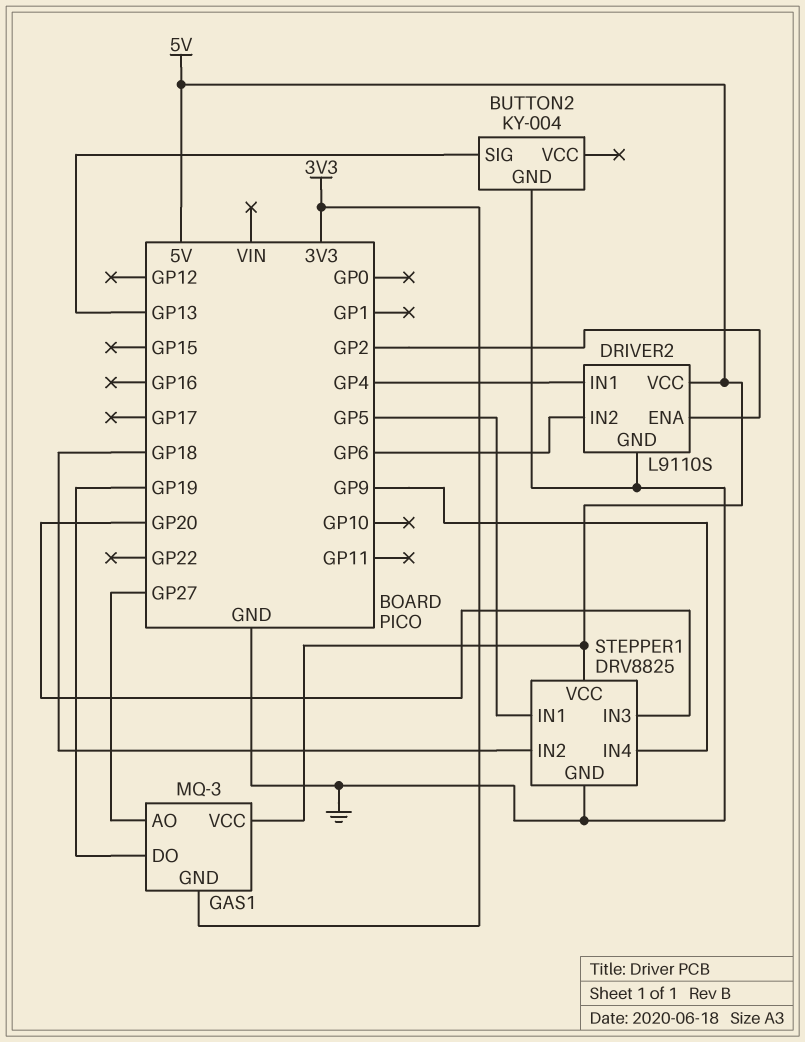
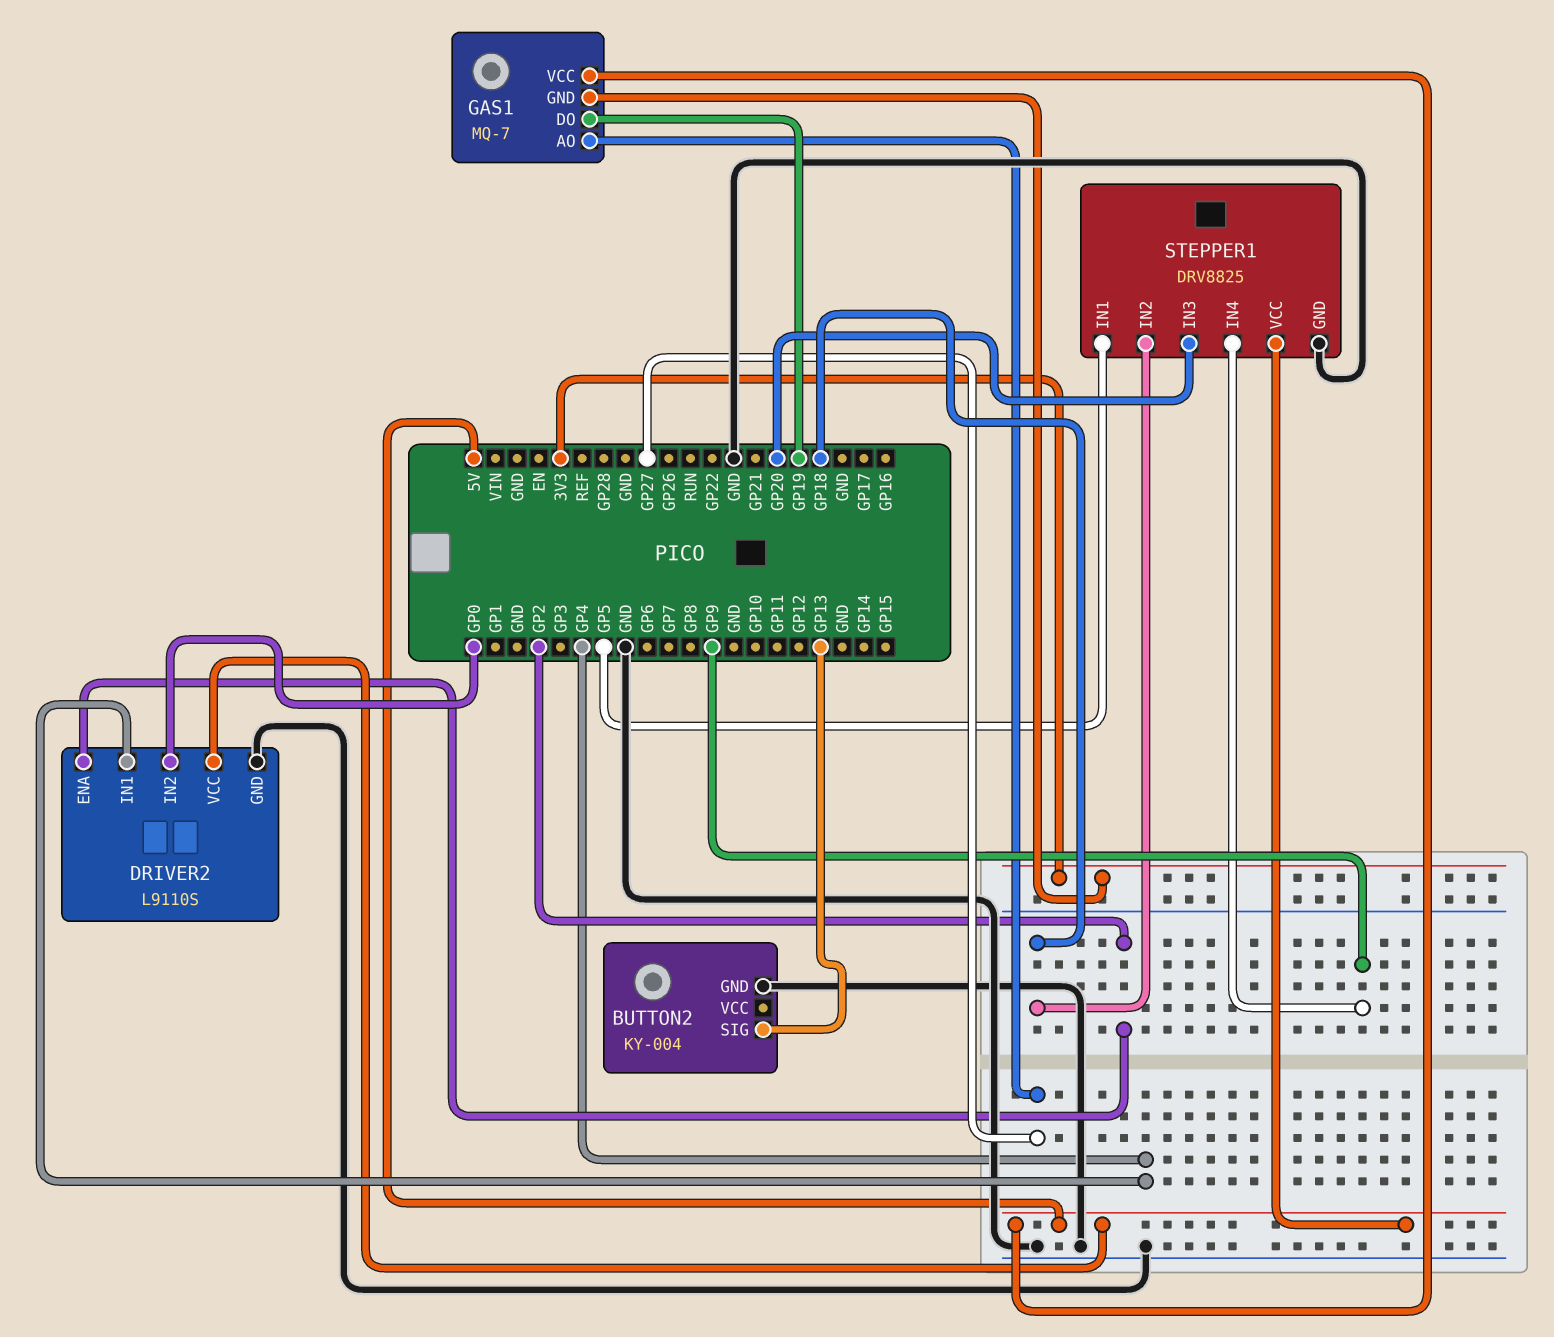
DRIVER2 pin IN2: GP6 -> GP0
GAS1: MQ-3 -> MQ-7

